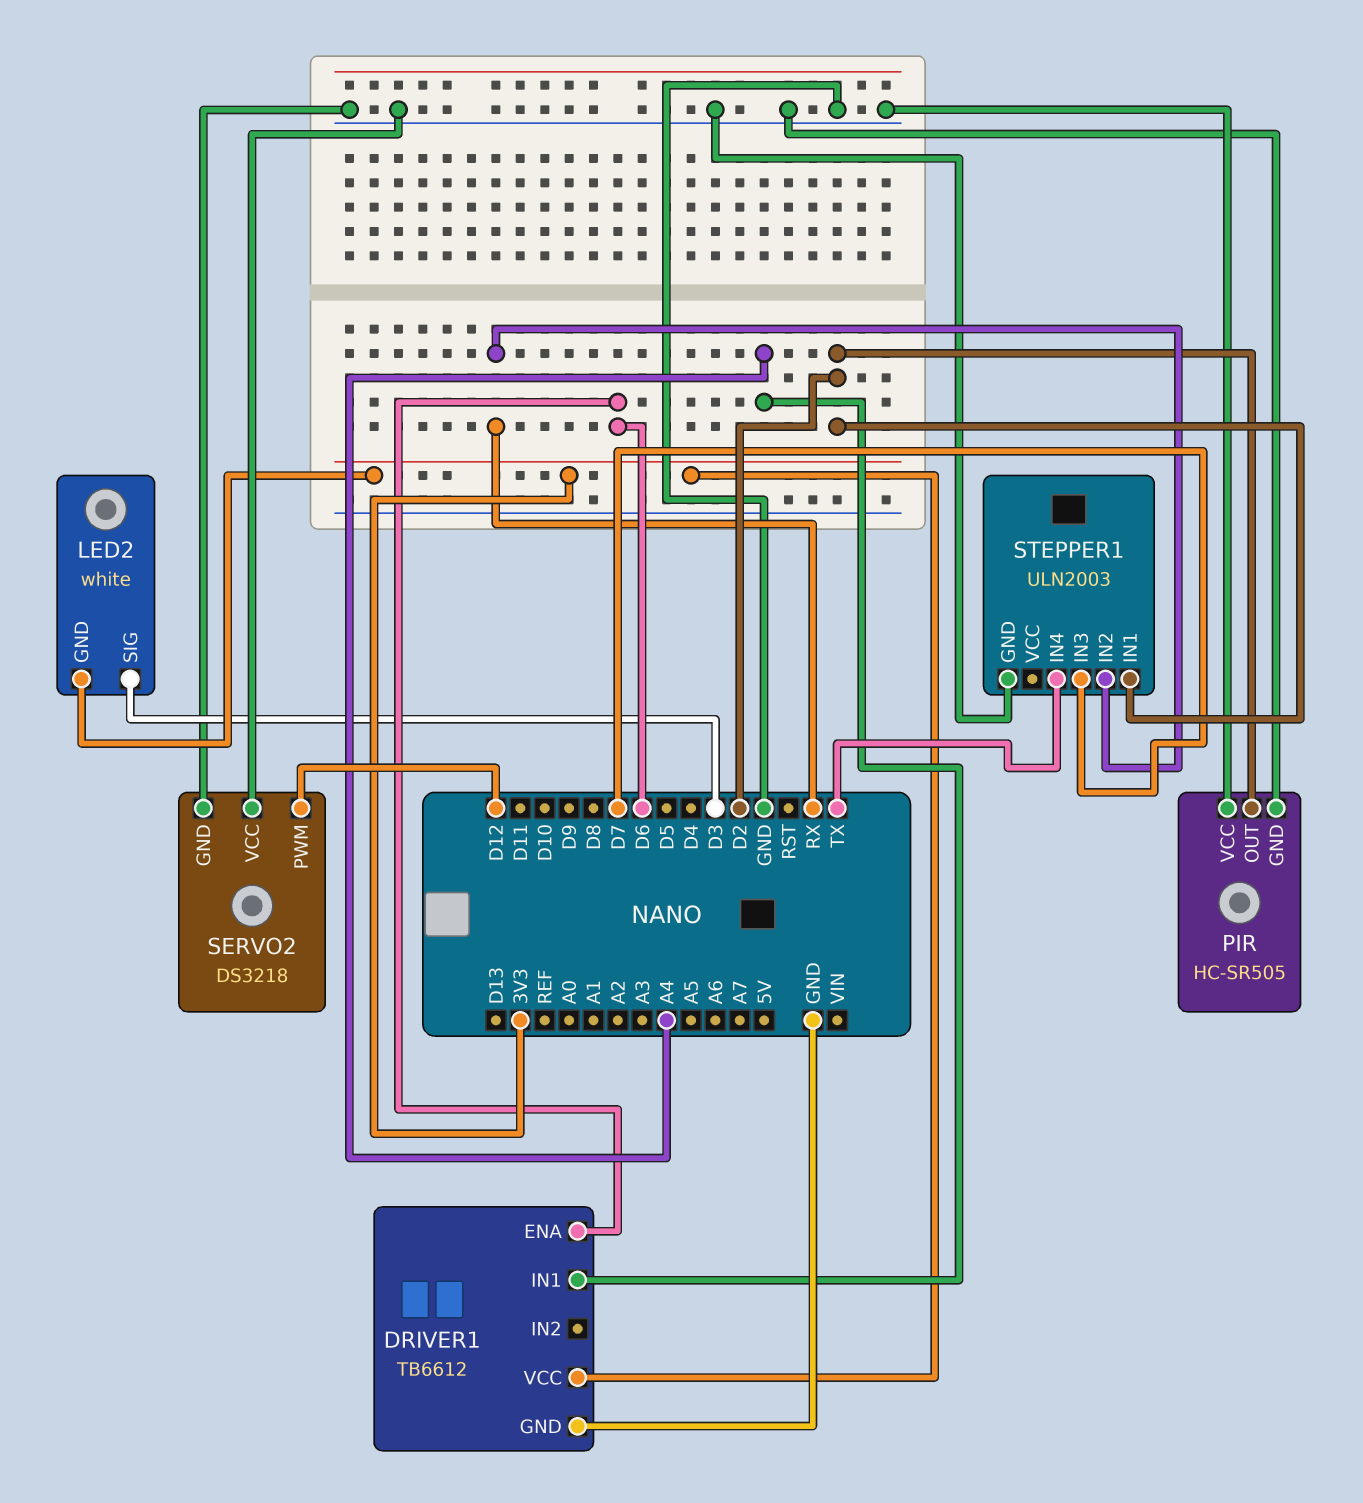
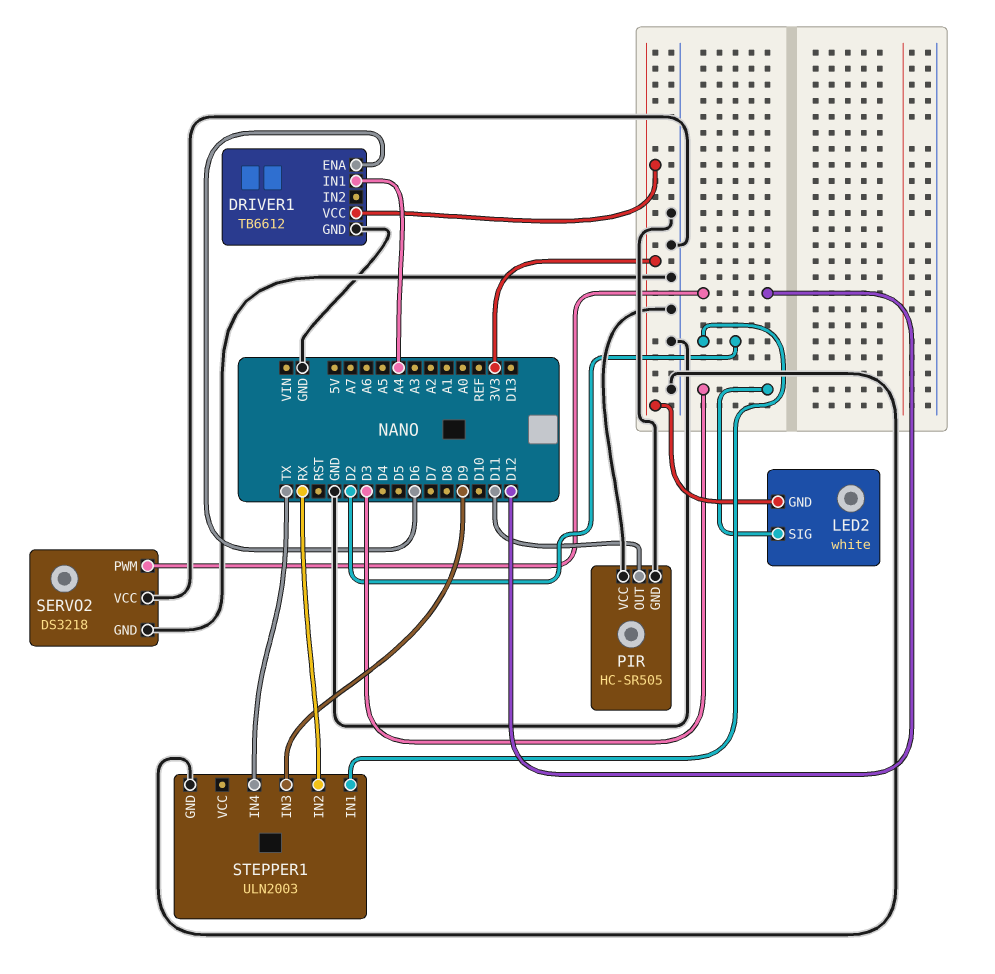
PIR pin OUT: D2 -> D11
STEPPER1 pin IN3: D7 -> D9

